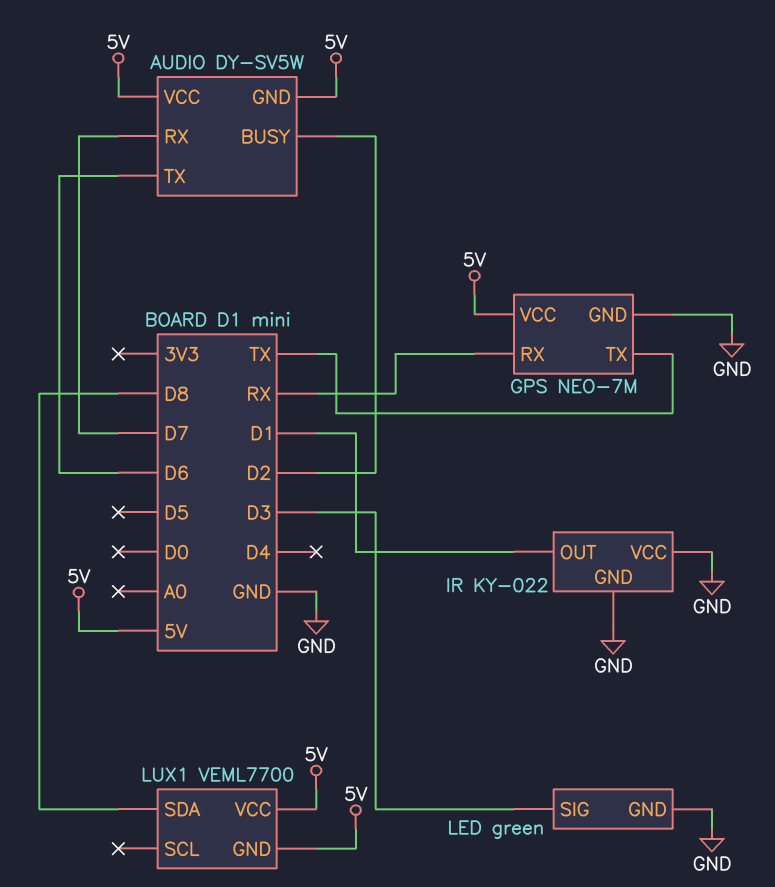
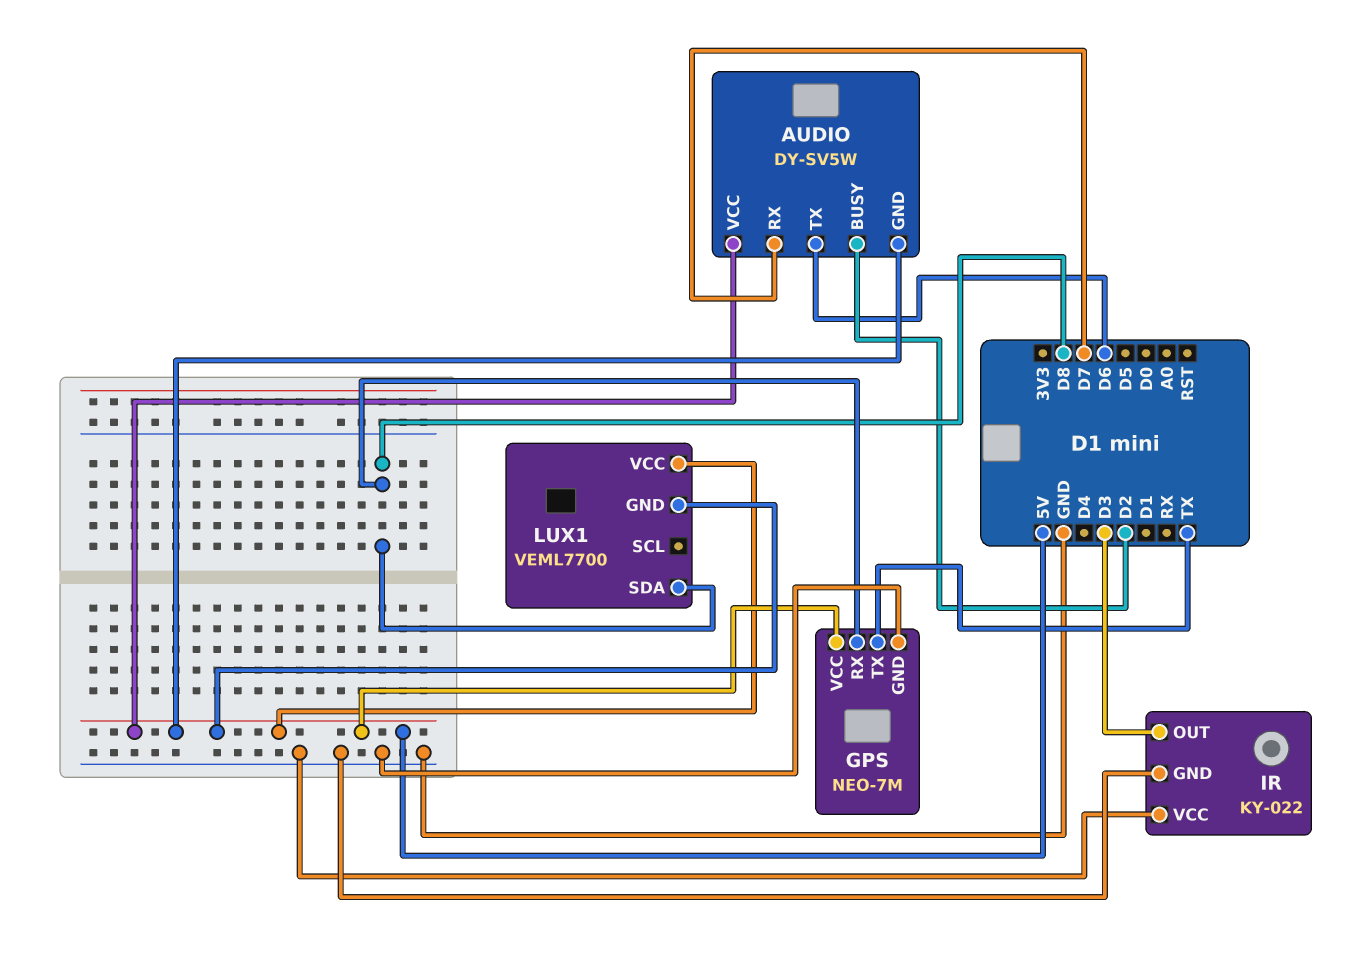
GPS pin RX: RX -> D8
IR pin OUT: D1 -> D3
LED: green -> none
LED pin GND: GND -> none
LED pin SIG: D3 -> none

